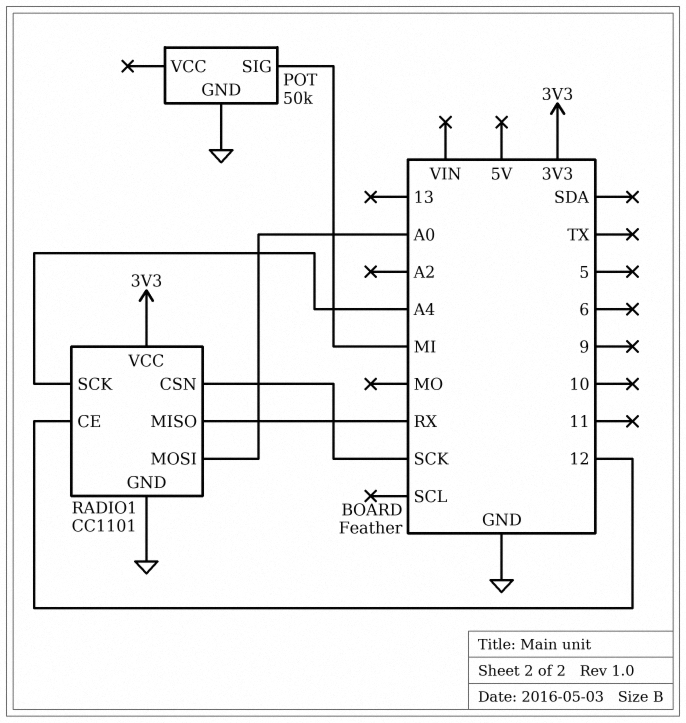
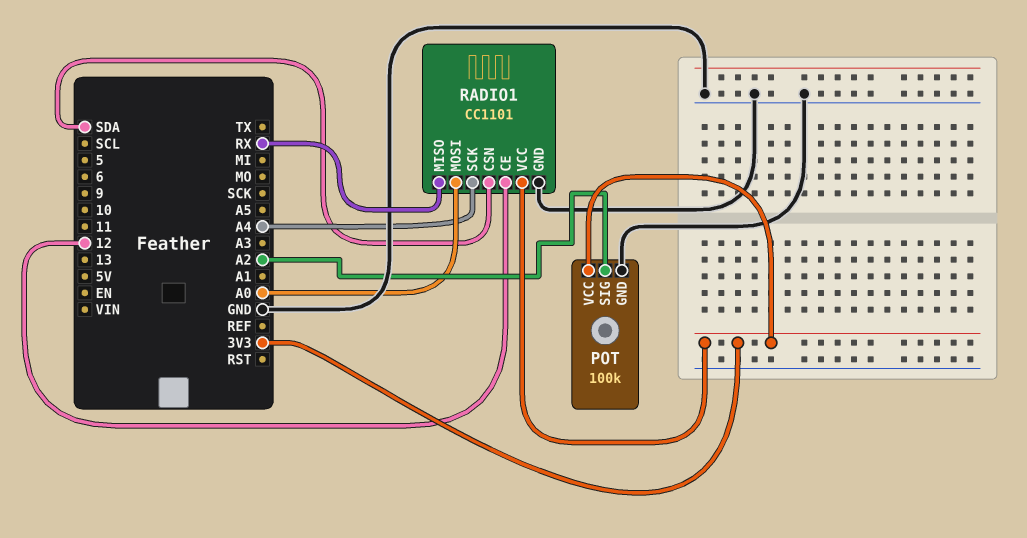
POT: 50k -> 100k
POT pin SIG: MI -> A2
POT pin VCC: none -> 3V3
RADIO1 pin CSN: SCK -> SDA

